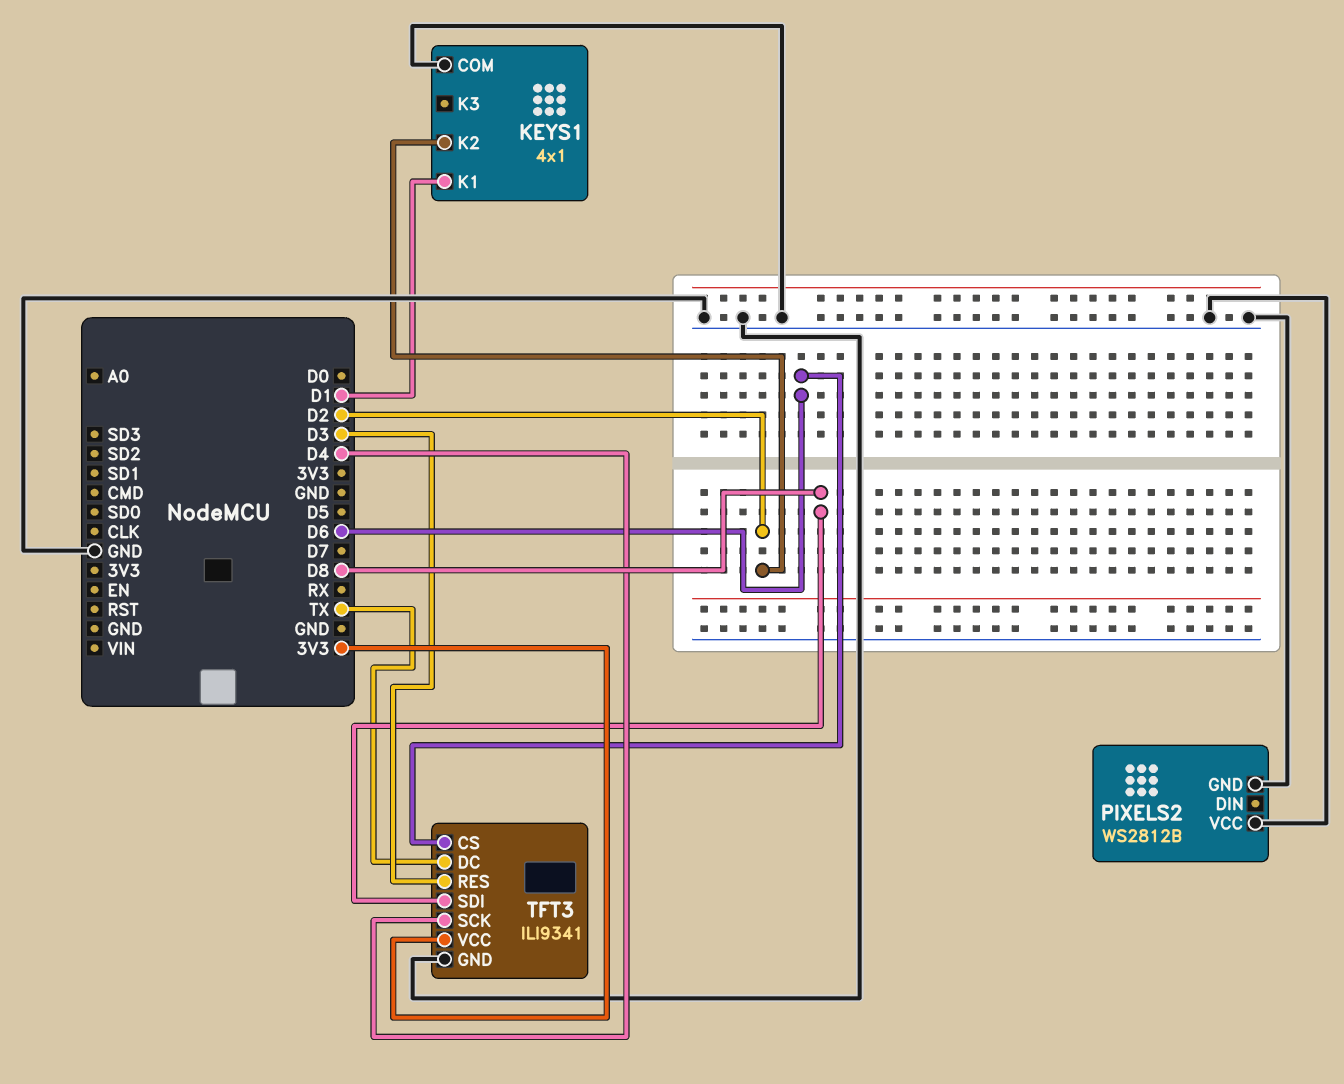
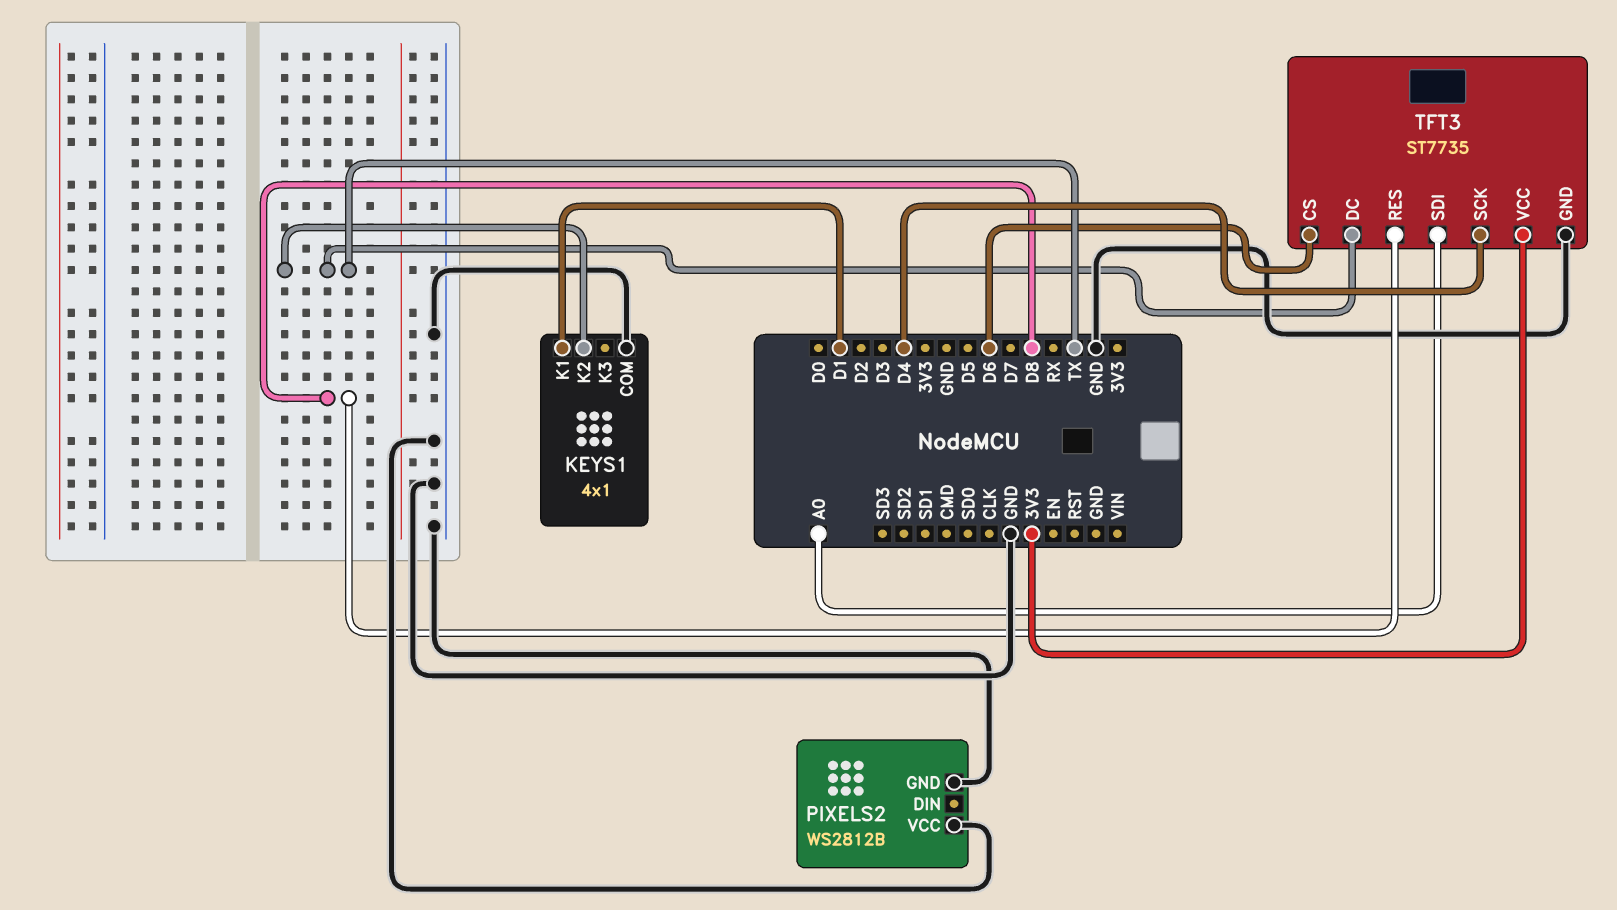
KEYS1 pin K2: D2 -> TX
TFT3: ILI9341 -> ST7735
TFT3 pin RES: D3 -> D8
TFT3 pin SDI: D8 -> A0

